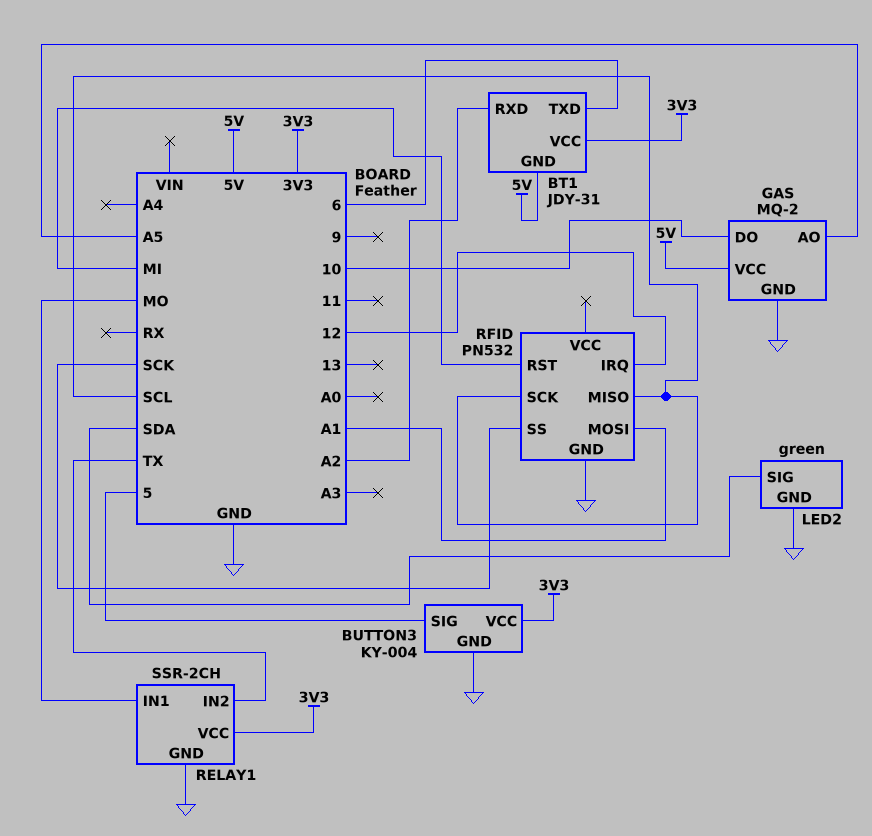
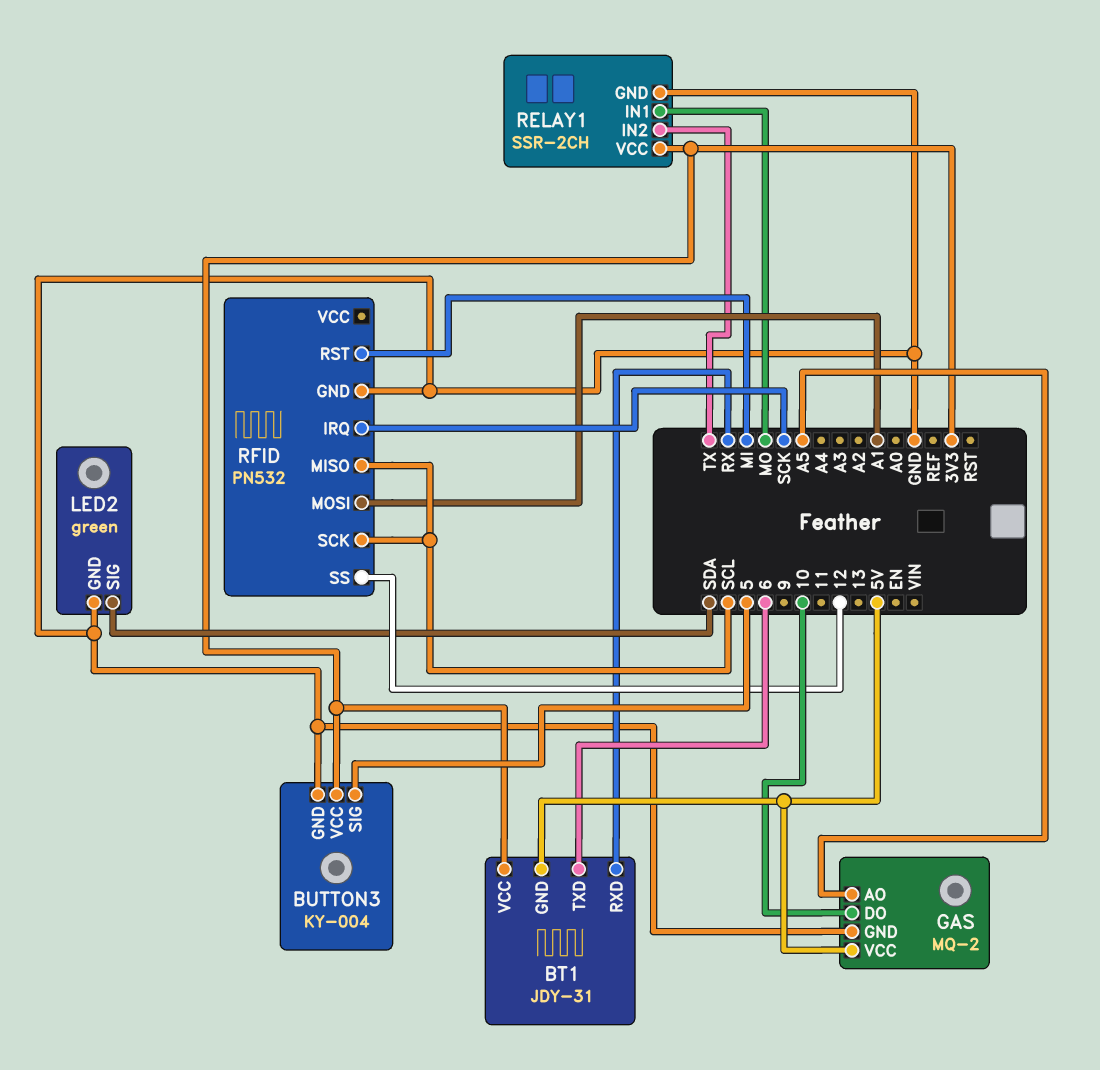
BT1 pin RXD: A2 -> RX
RFID pin IRQ: 12 -> SCK
RFID pin SS: SCK -> 12

